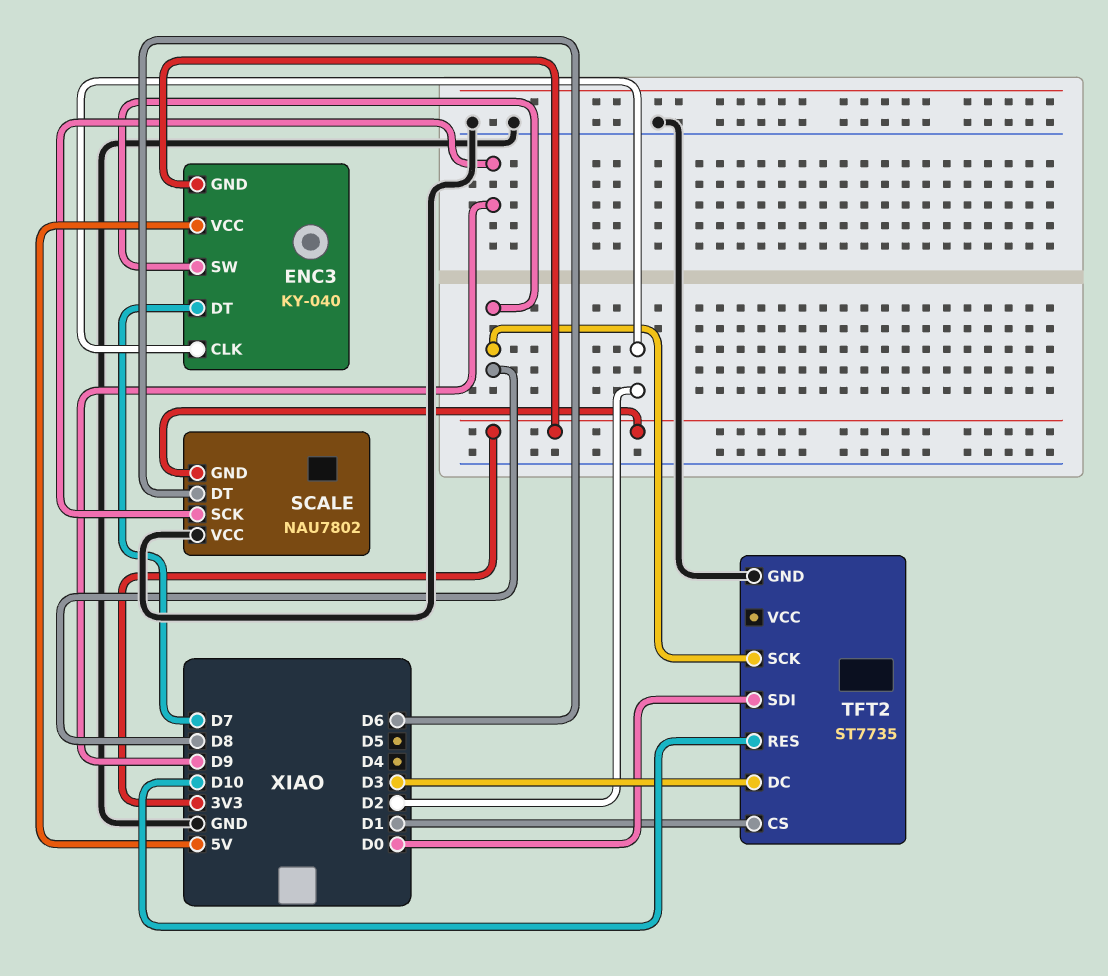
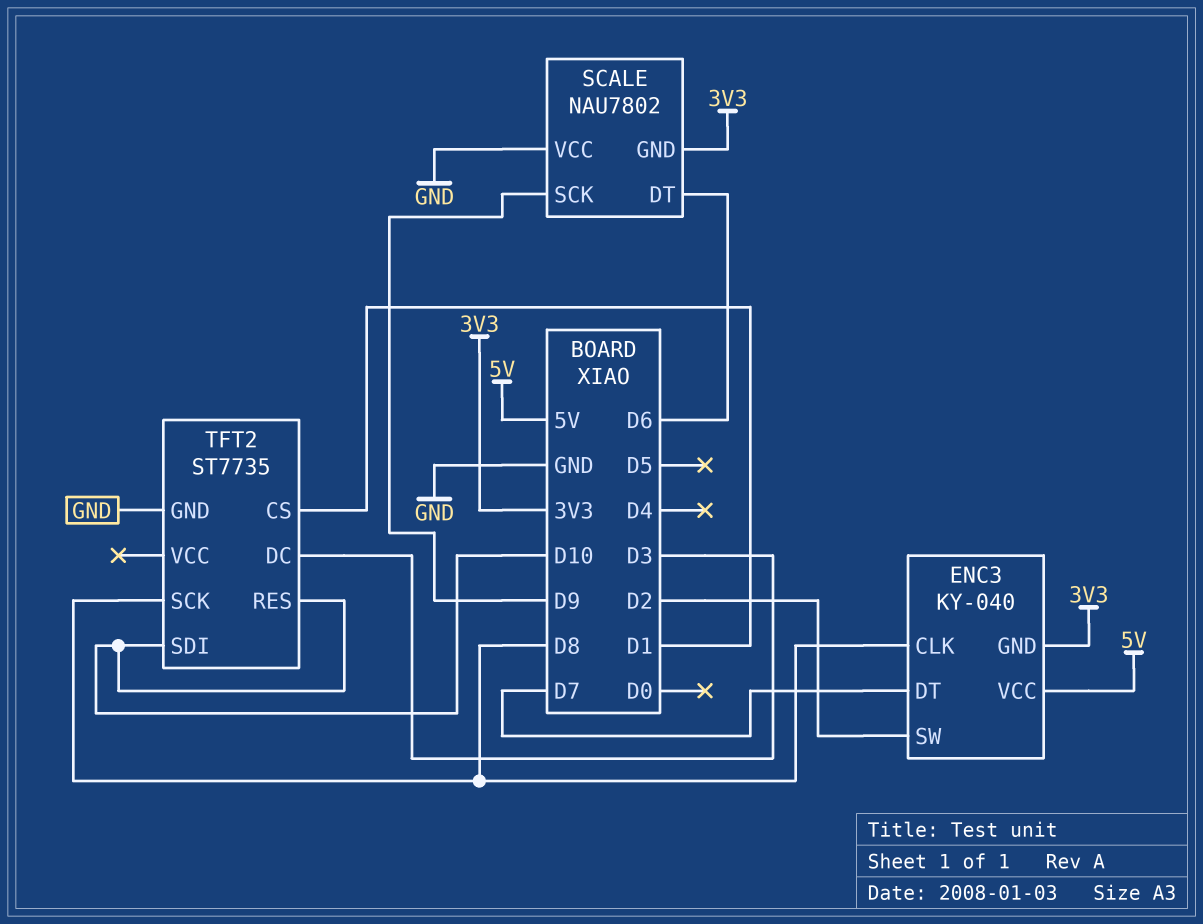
ENC3 pin CLK: D2 -> D8
ENC3 pin SW: D8 -> D2
TFT2 pin SDI: D0 -> D10

